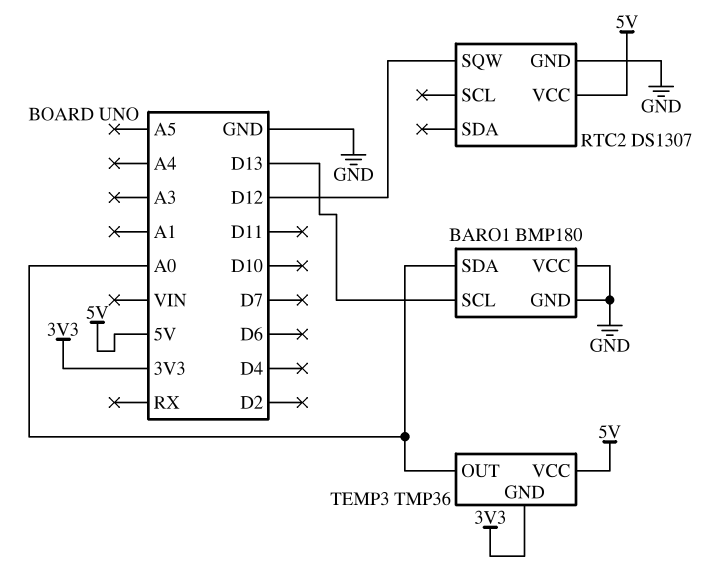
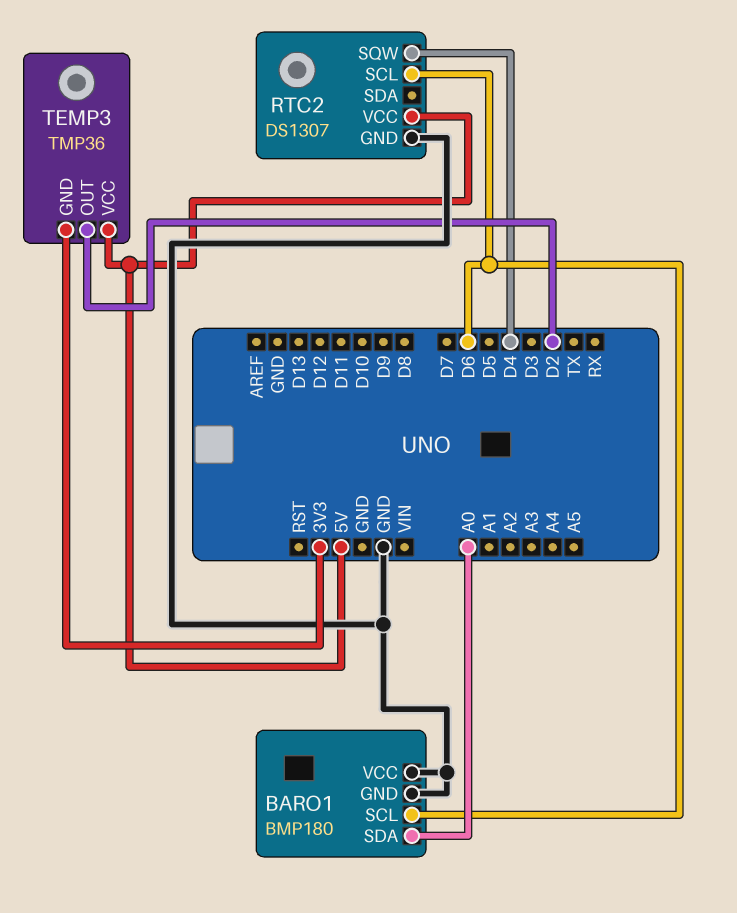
BARO1 pin SCL: D13 -> D6
RTC2 pin SCL: none -> D6
RTC2 pin SQW: D12 -> D4
TEMP3 pin OUT: A0 -> D2

